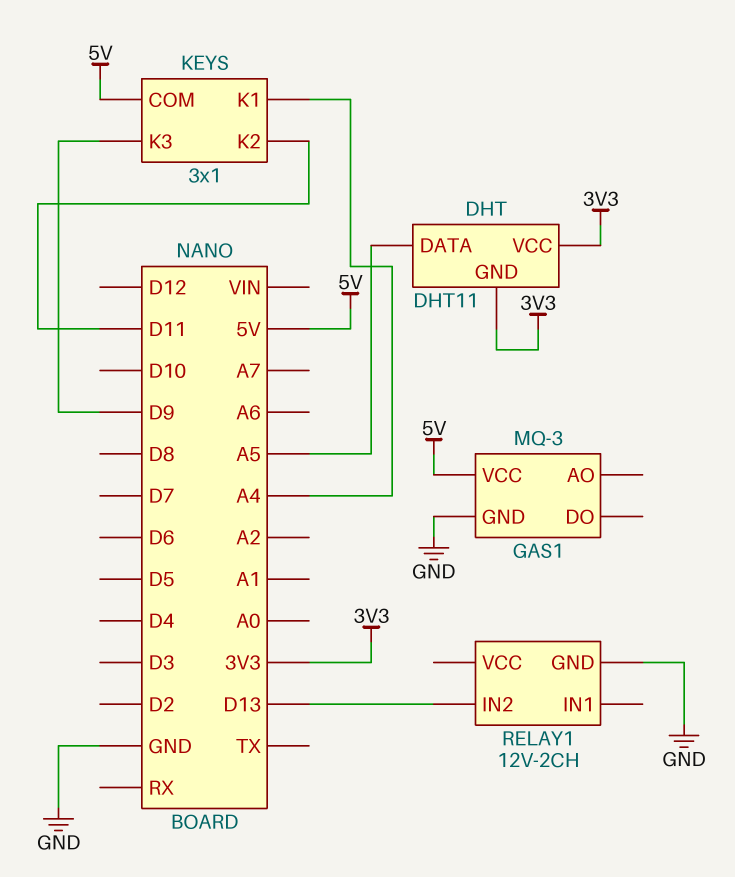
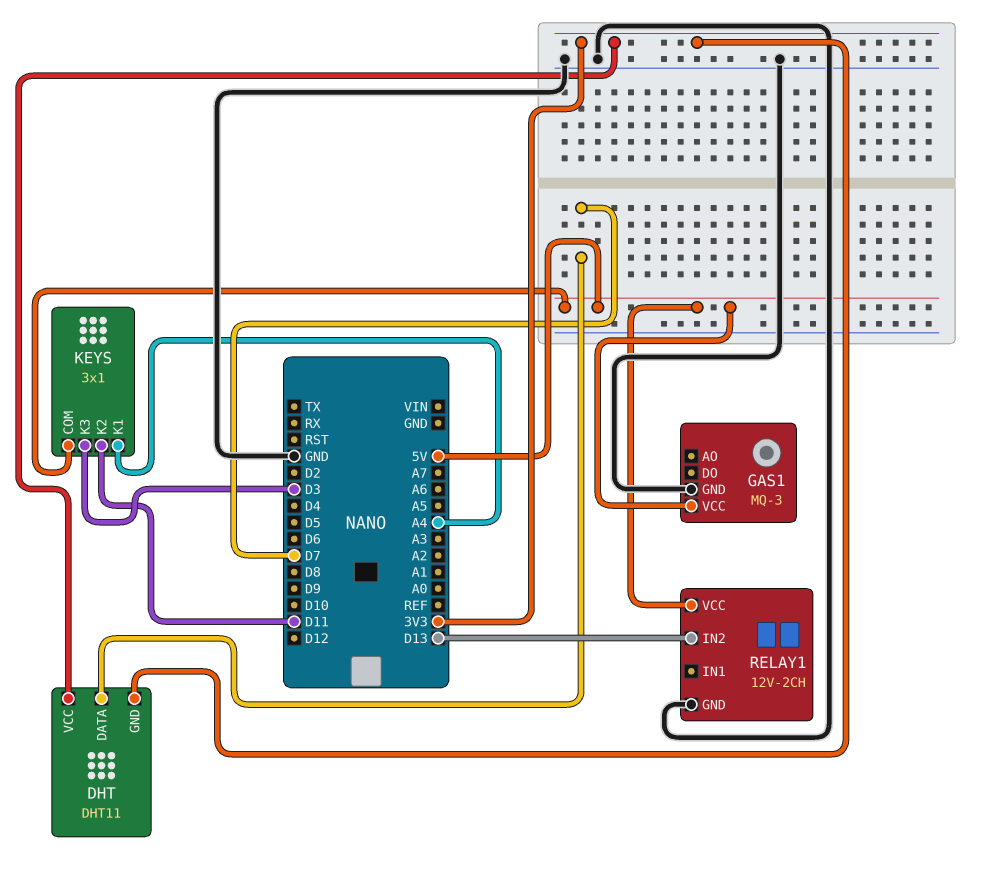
DHT pin DATA: A5 -> D7
KEYS pin K3: D9 -> D3
RELAY1 pin VCC: none -> 5V

